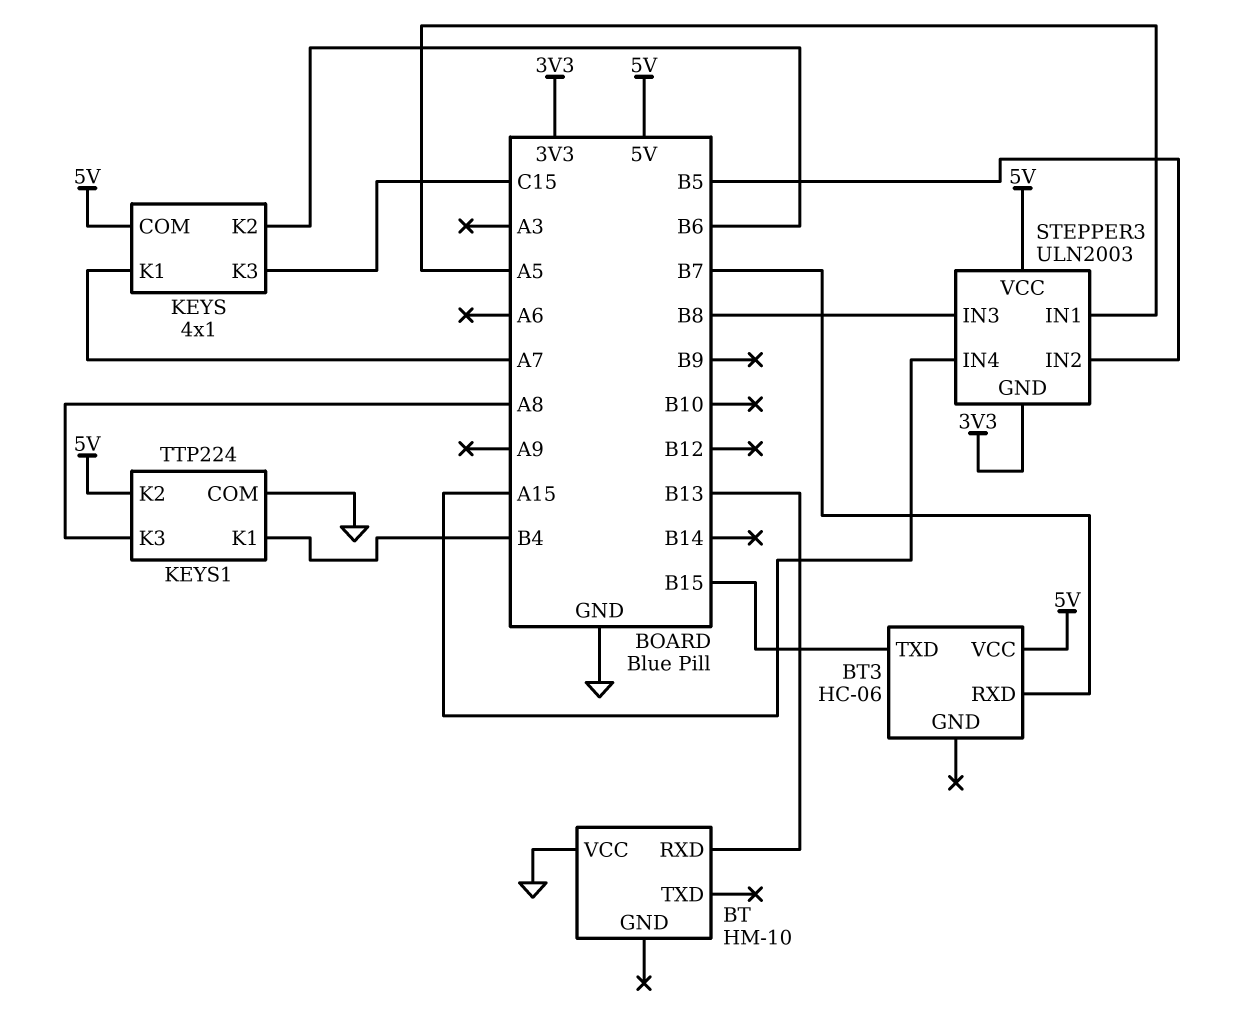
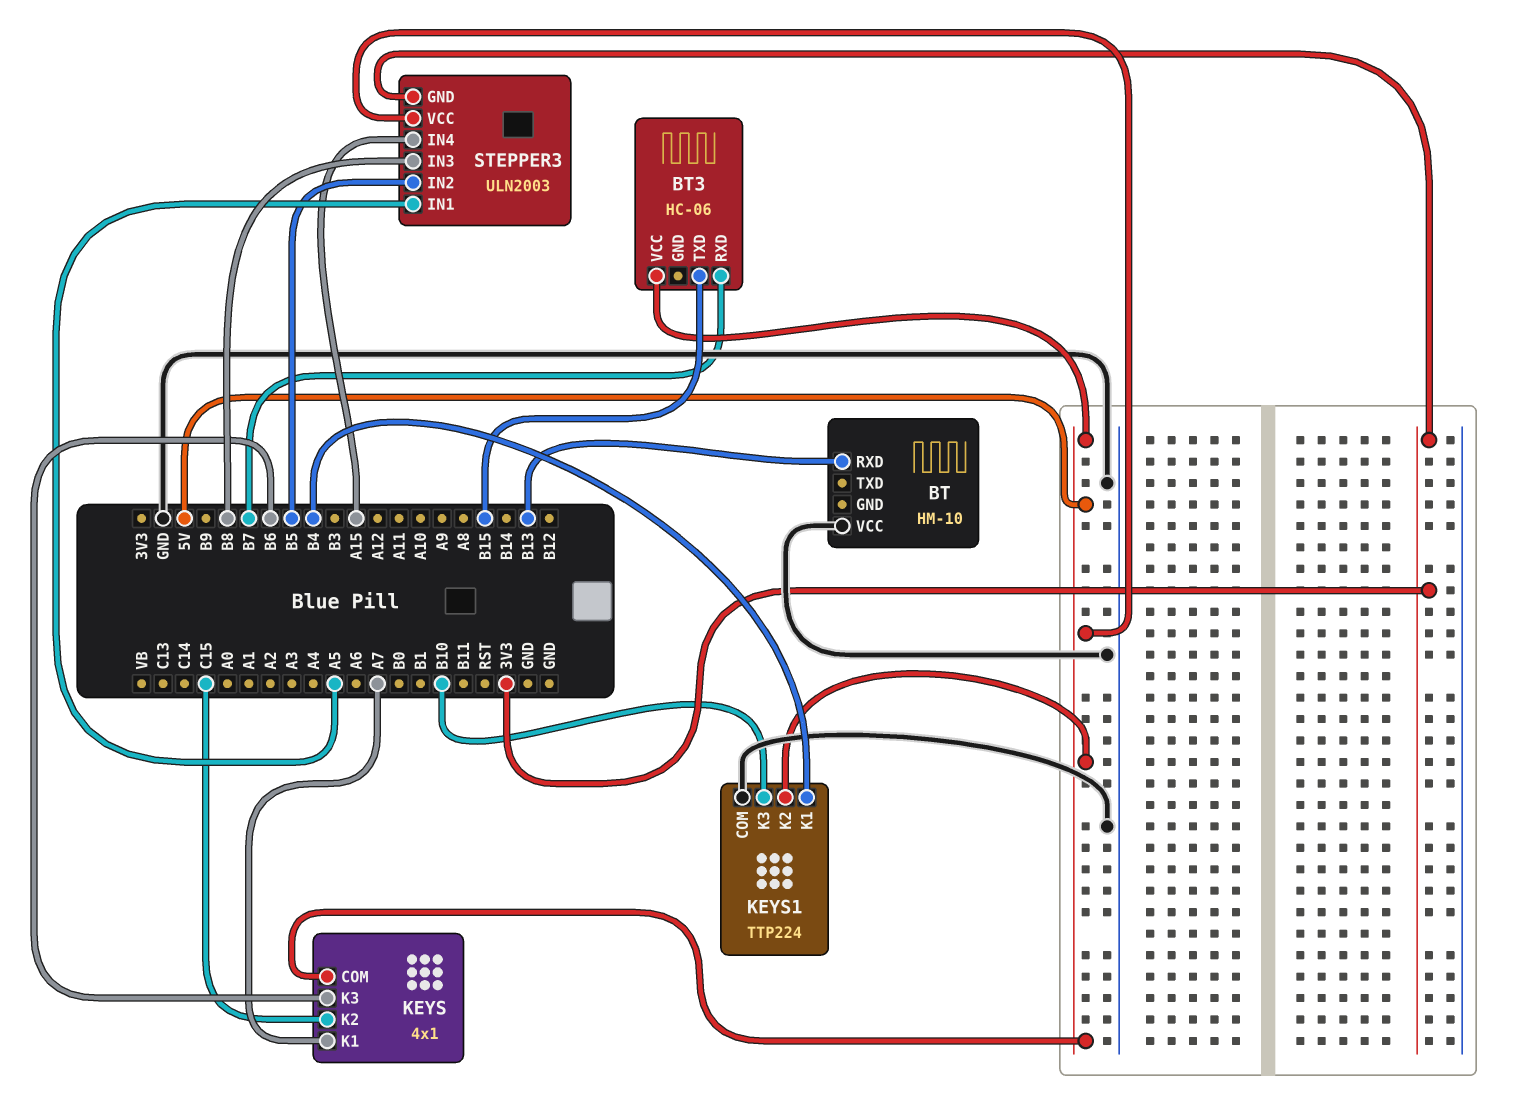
KEYS pin K2: B6 -> C15
KEYS pin K3: C15 -> B6
KEYS1 pin K3: A8 -> B10

